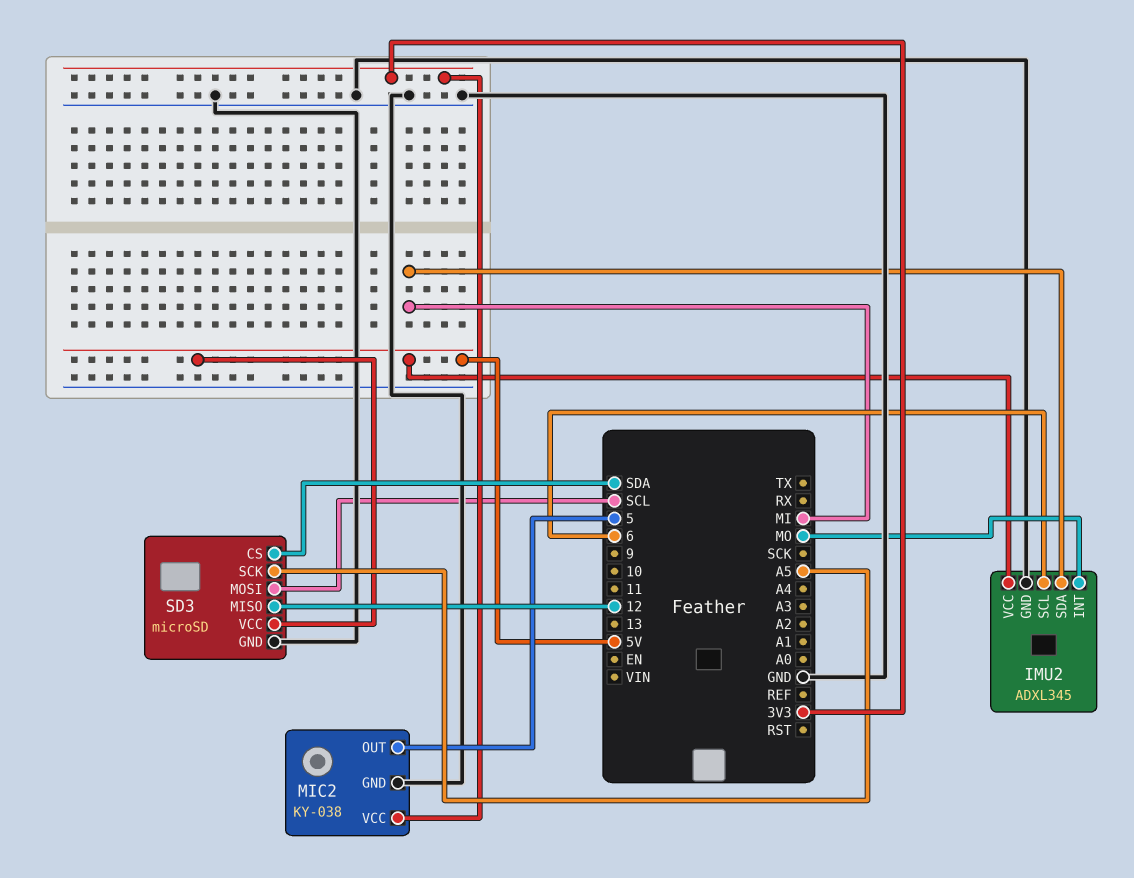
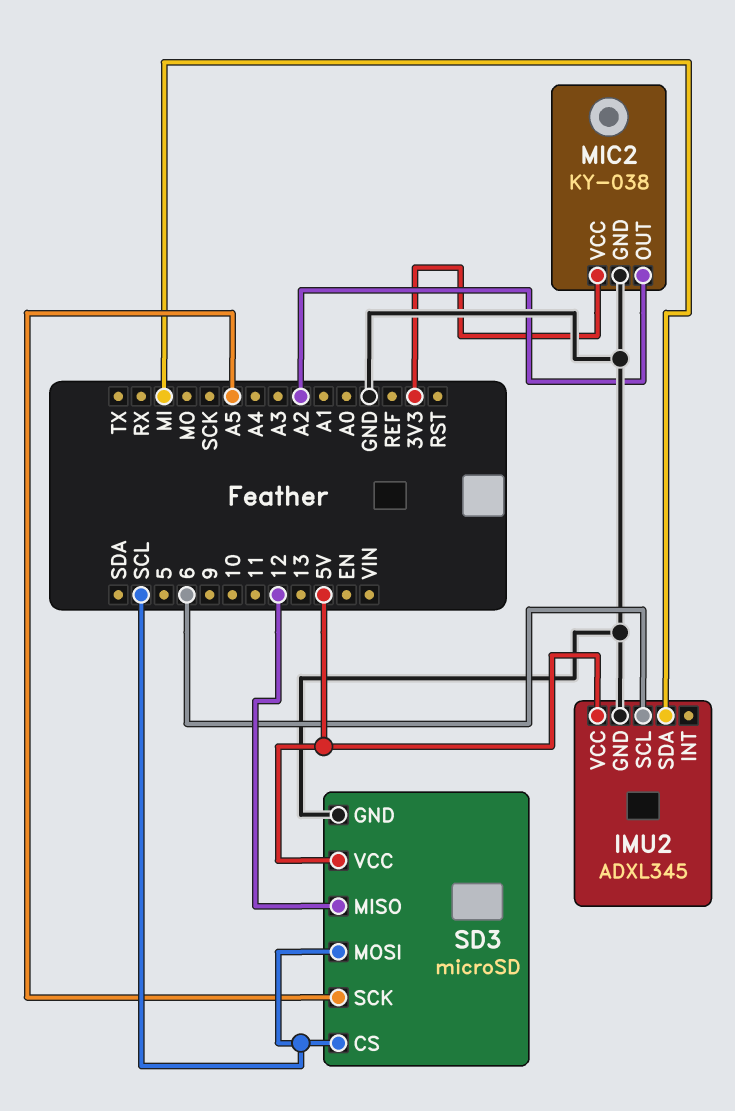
IMU2 pin INT: MO -> none
MIC2 pin OUT: 5 -> A2
SD3 pin CS: SDA -> SCL

